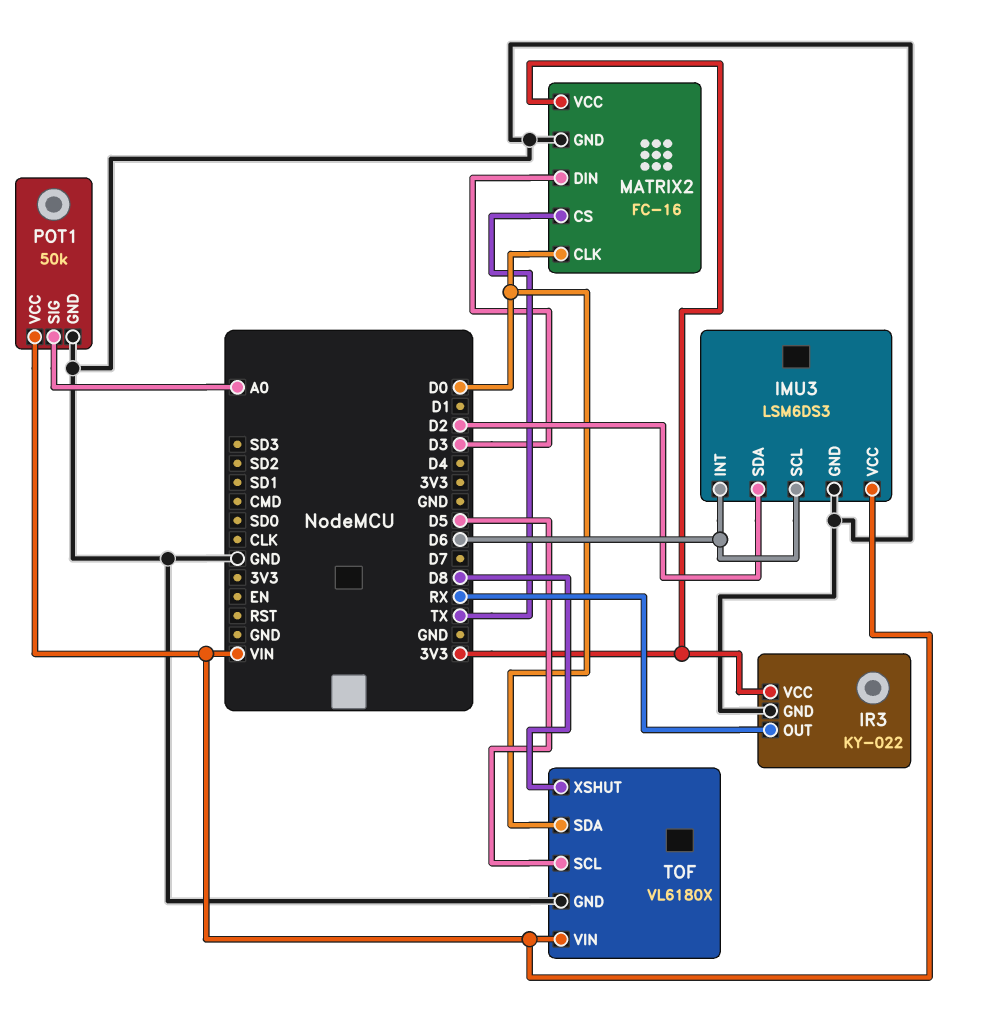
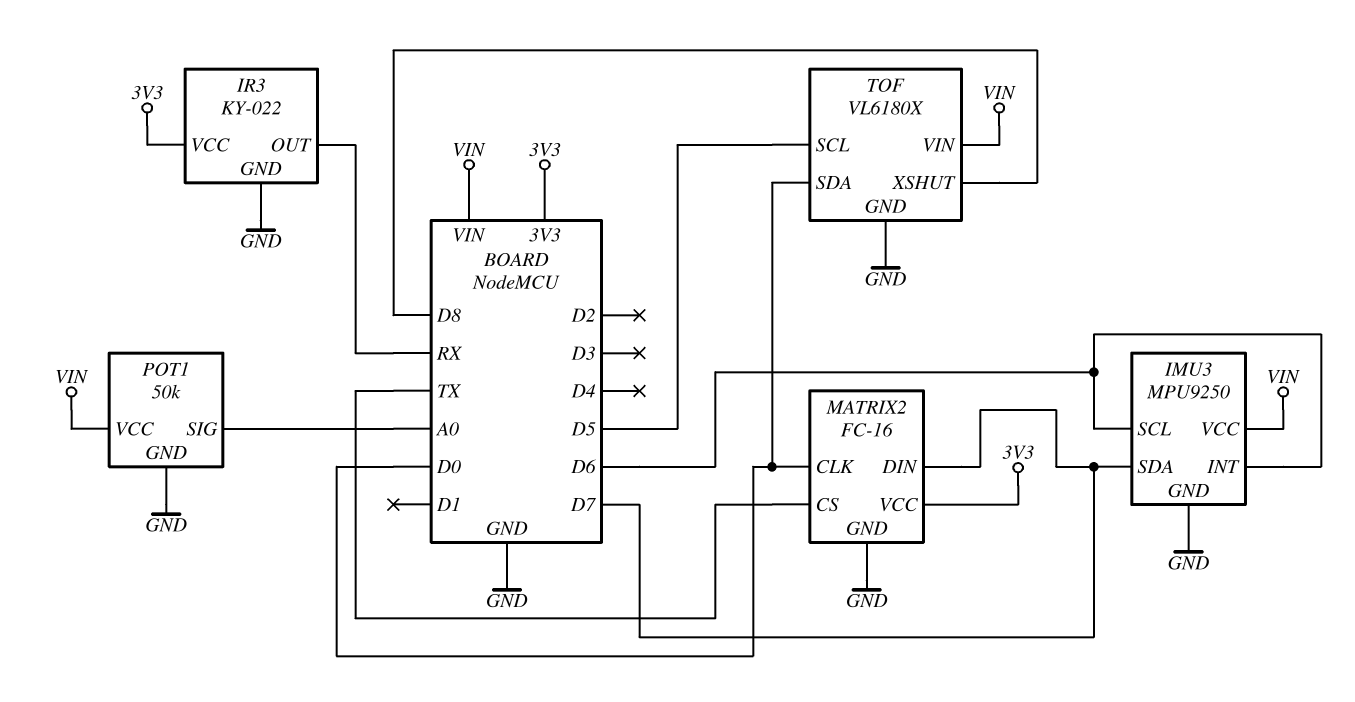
IMU3: LSM6DS3 -> MPU9250
IMU3 pin SDA: D2 -> D7
MATRIX2 pin DIN: D3 -> D7

